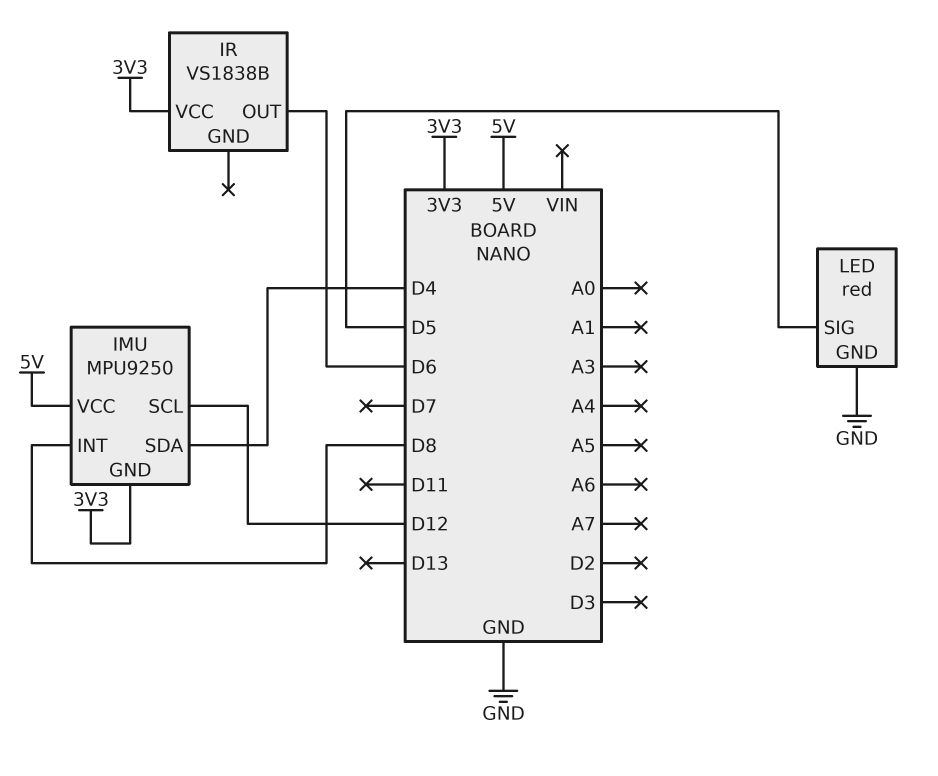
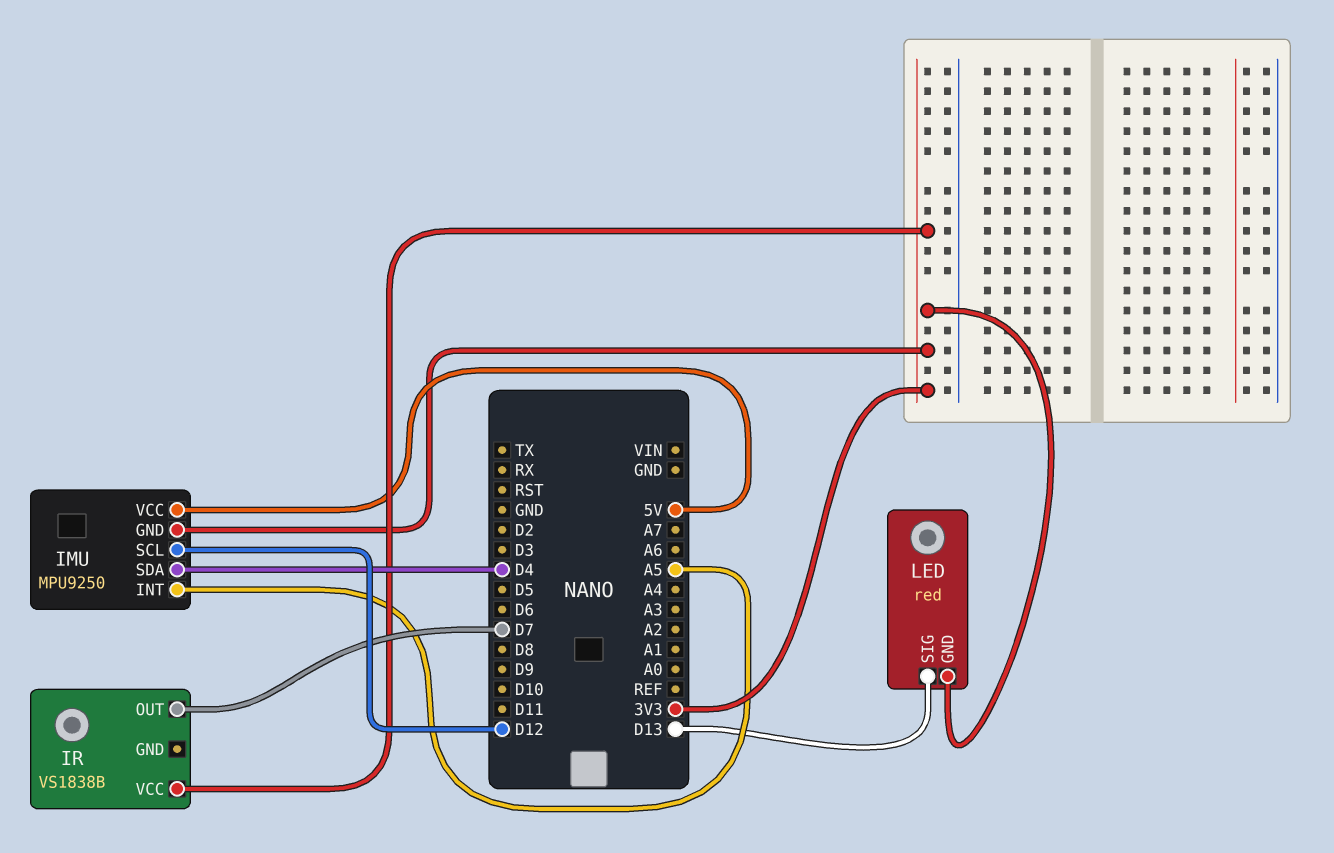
IMU pin INT: D8 -> A5
IR pin OUT: D6 -> D7
LED pin GND: GND -> 3V3
LED pin SIG: D5 -> D13

